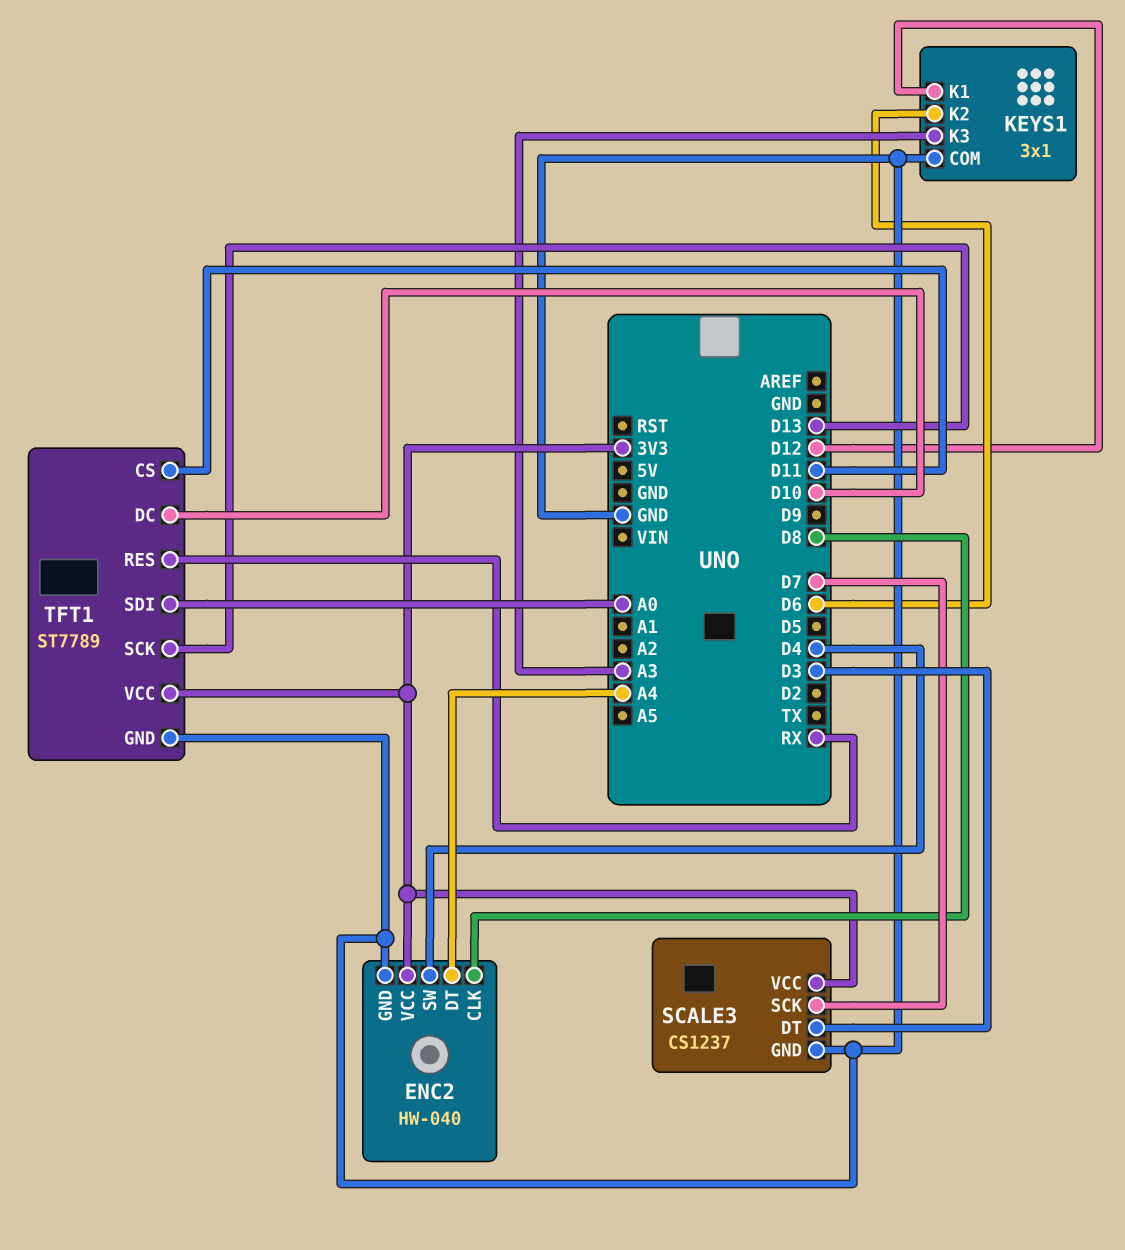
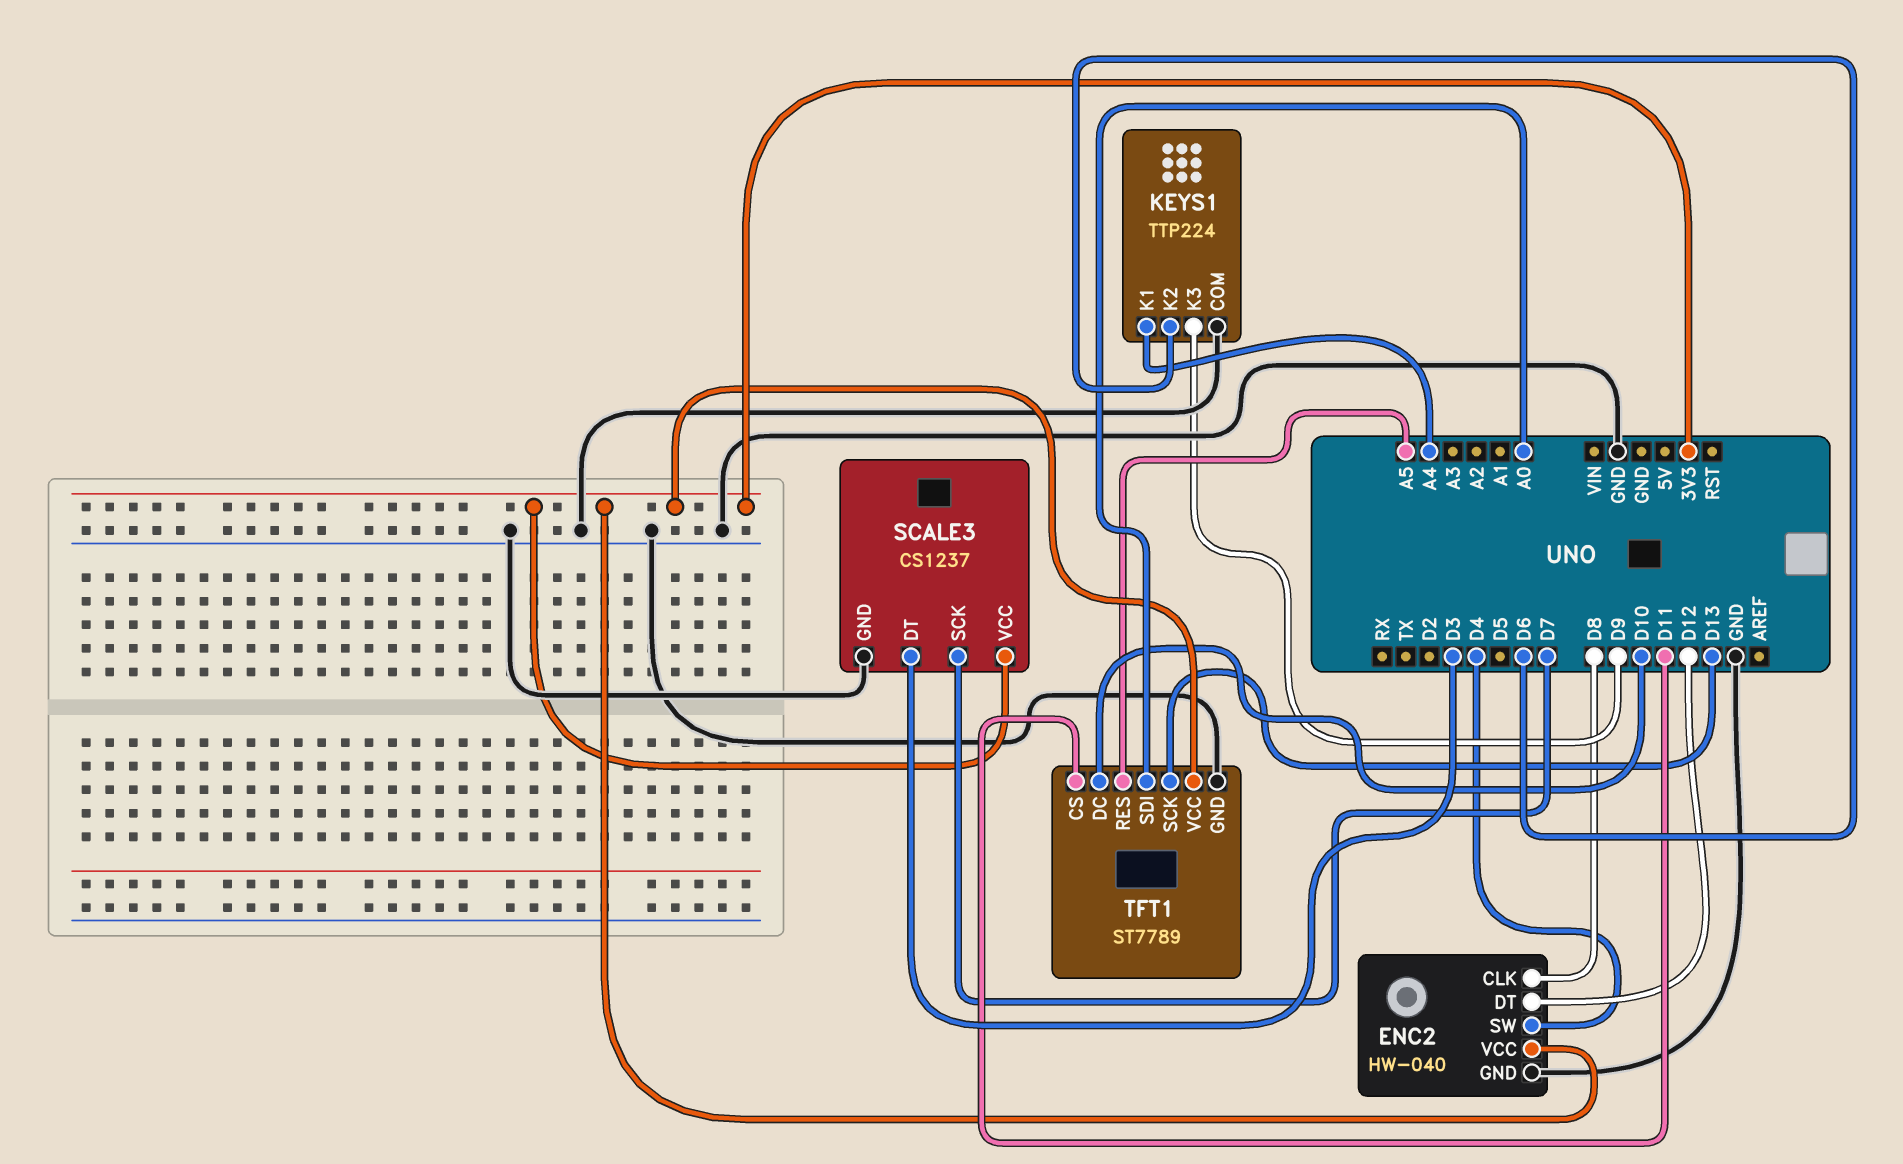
ENC2 pin DT: A4 -> D12
KEYS1: 3x1 -> TTP224
KEYS1 pin K1: D12 -> A4
KEYS1 pin K3: A3 -> D9
TFT1 pin RES: RX -> A5

